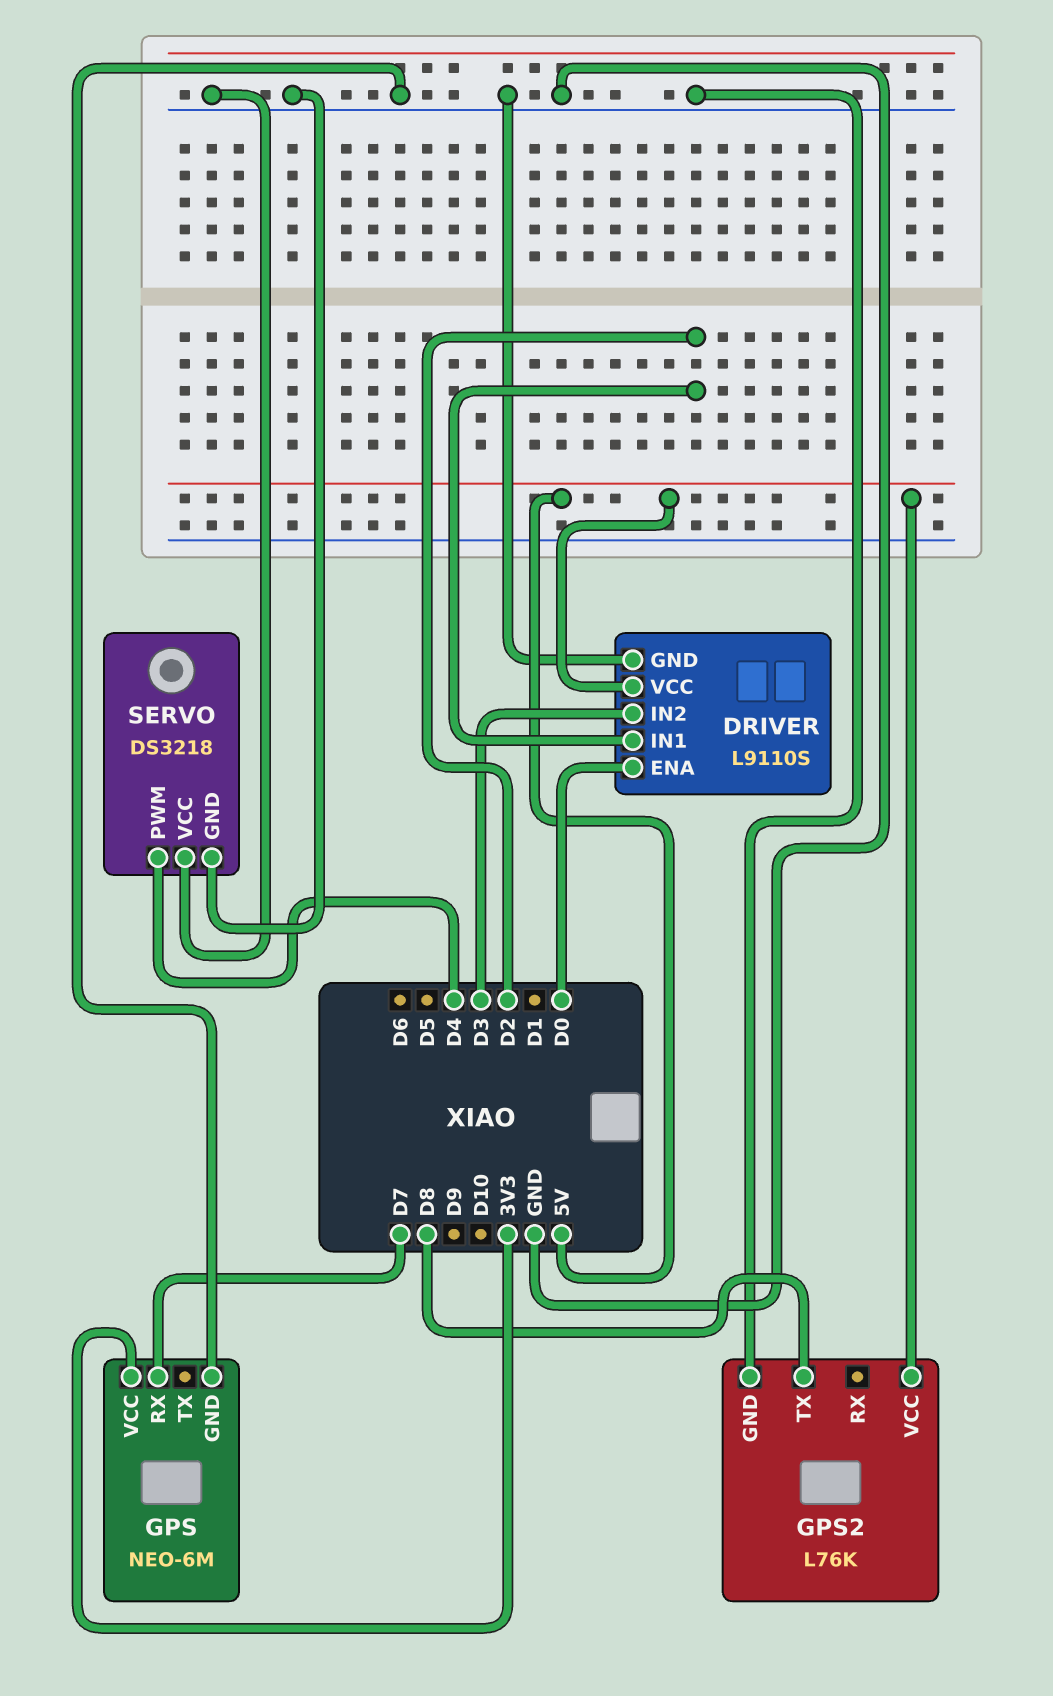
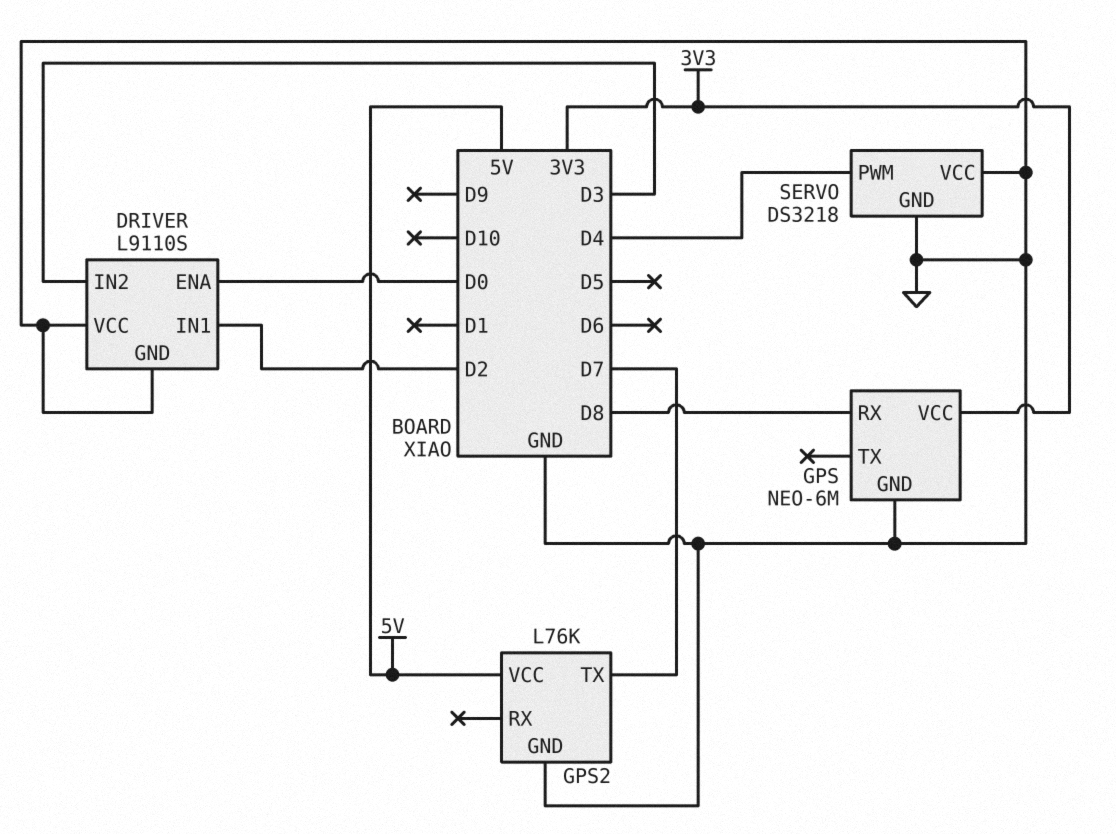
DRIVER pin VCC: 5V -> GND
GPS pin RX: D7 -> D8
GPS2 pin TX: D8 -> D7

